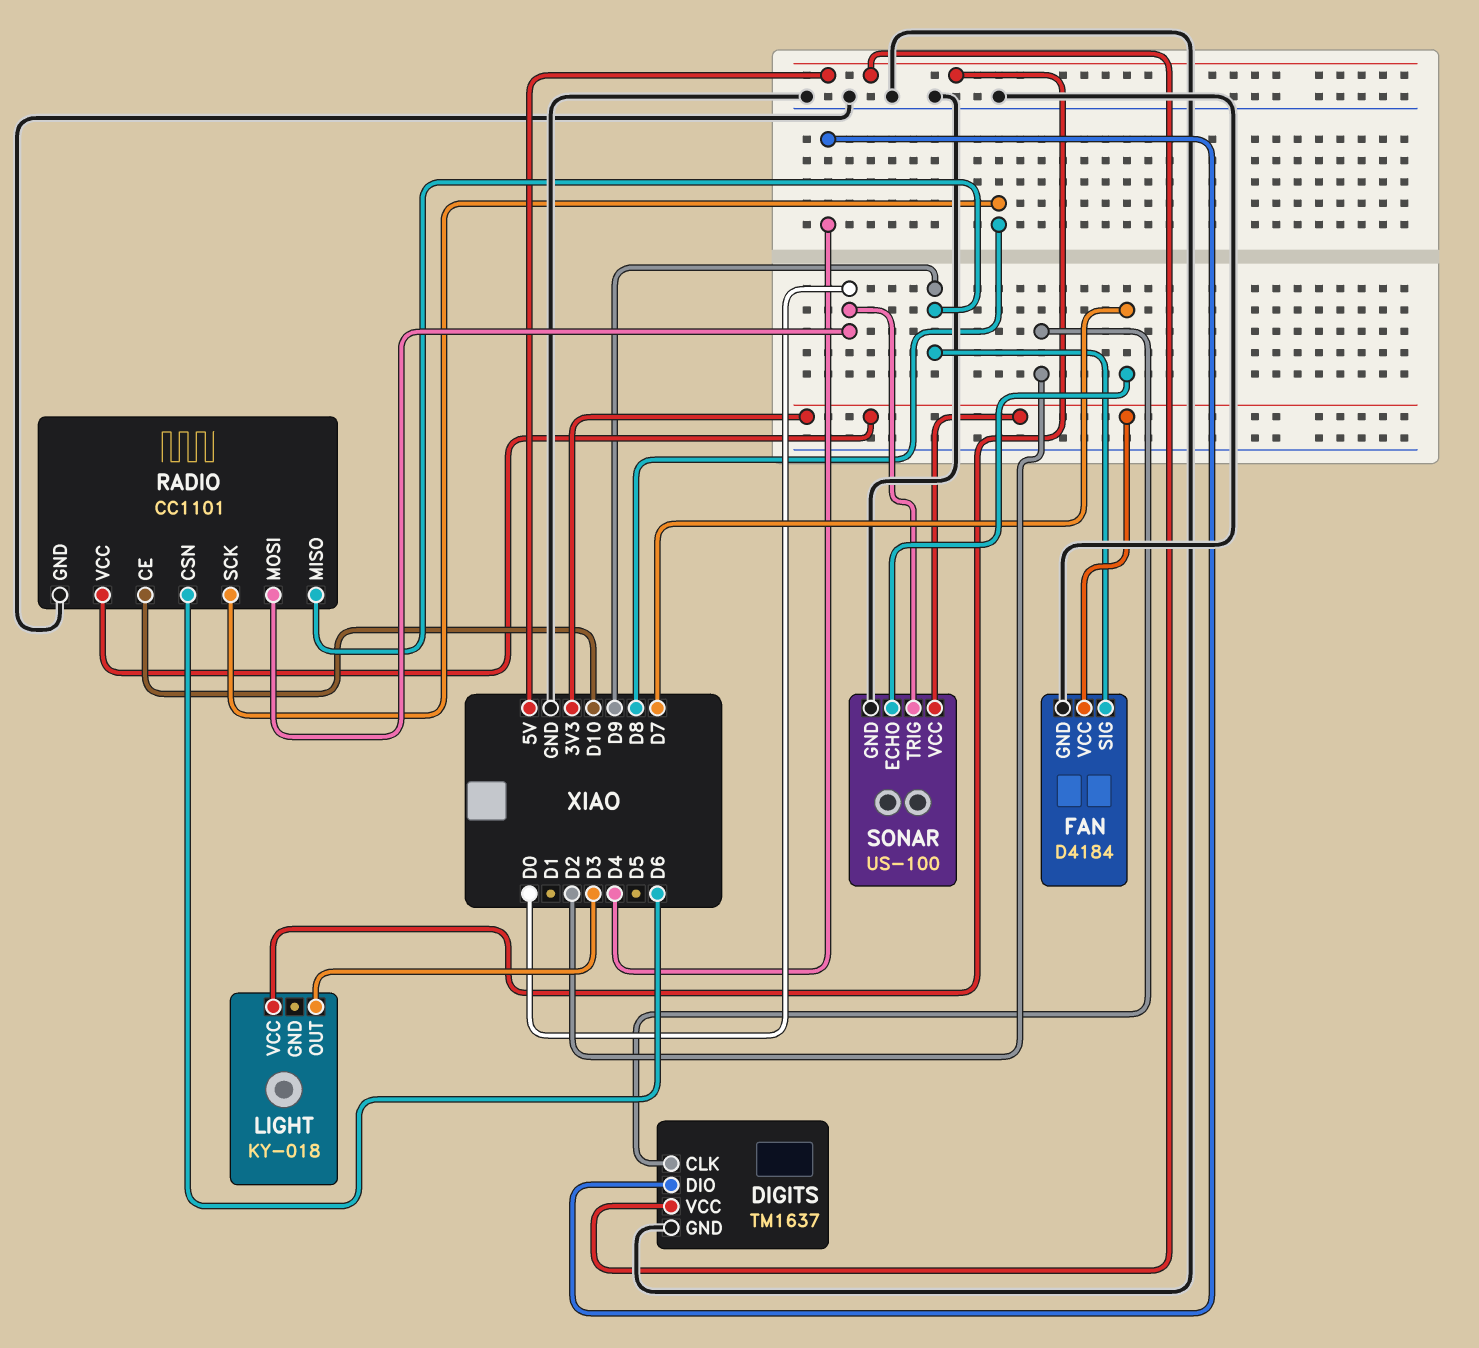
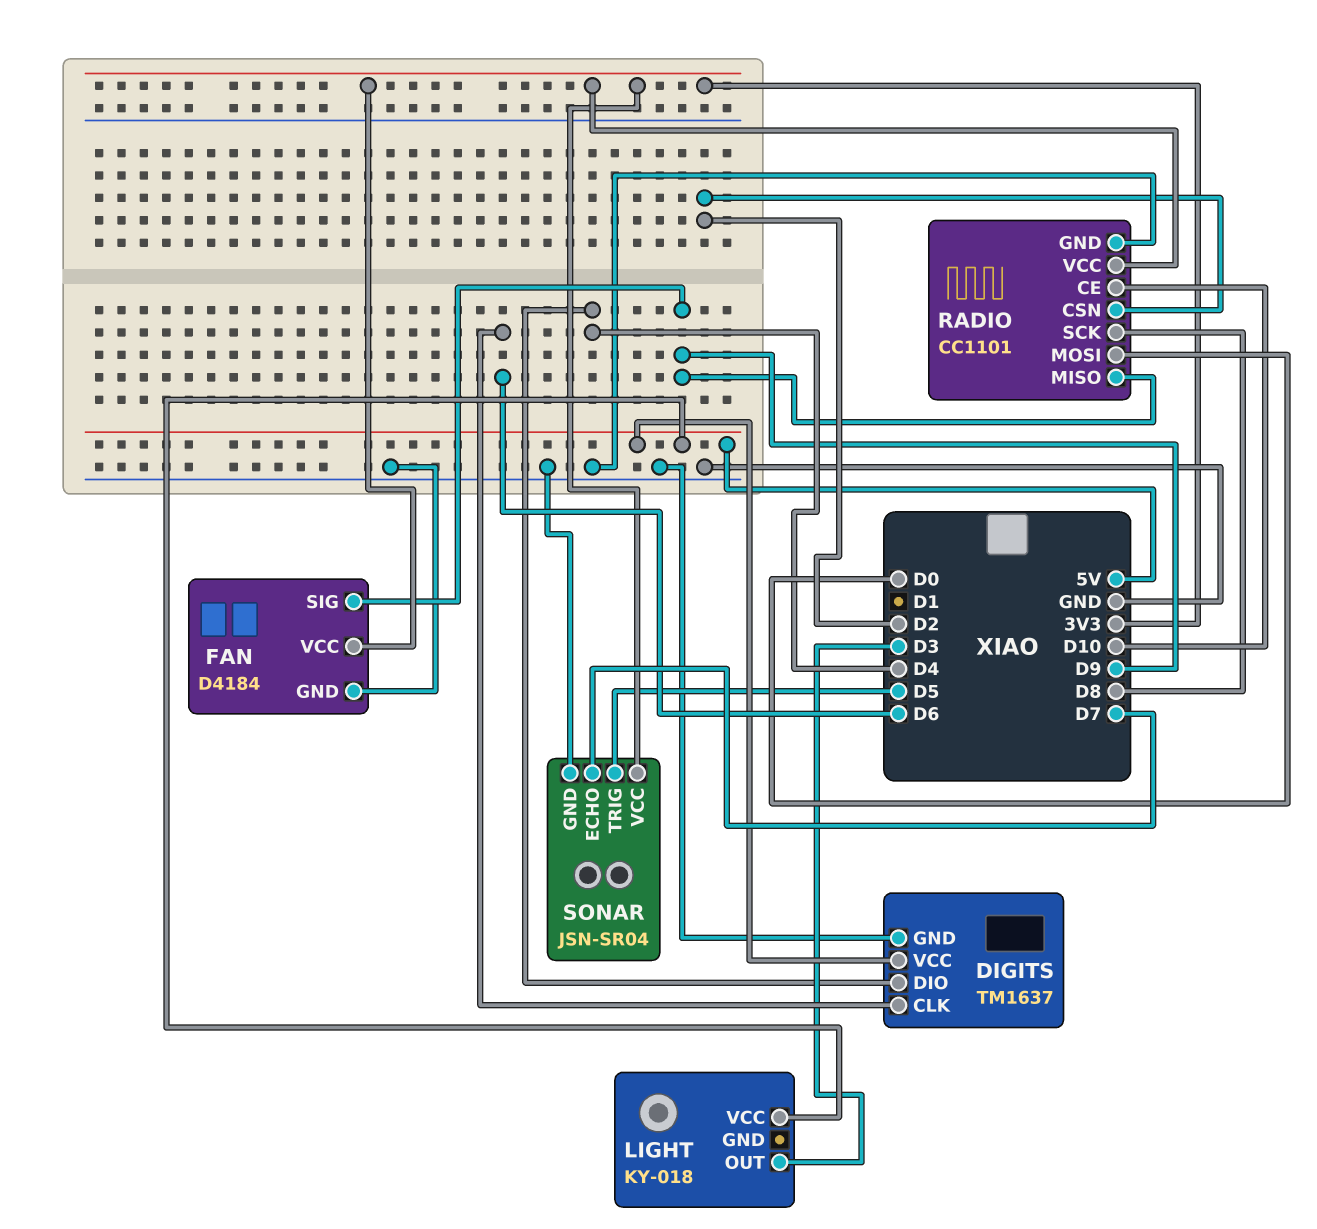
DIGITS pin CLK: D2 -> D6
RADIO pin CSN: D6 -> D2
SONAR: US-100 -> JSN-SR04
SONAR pin TRIG: D0 -> D5

